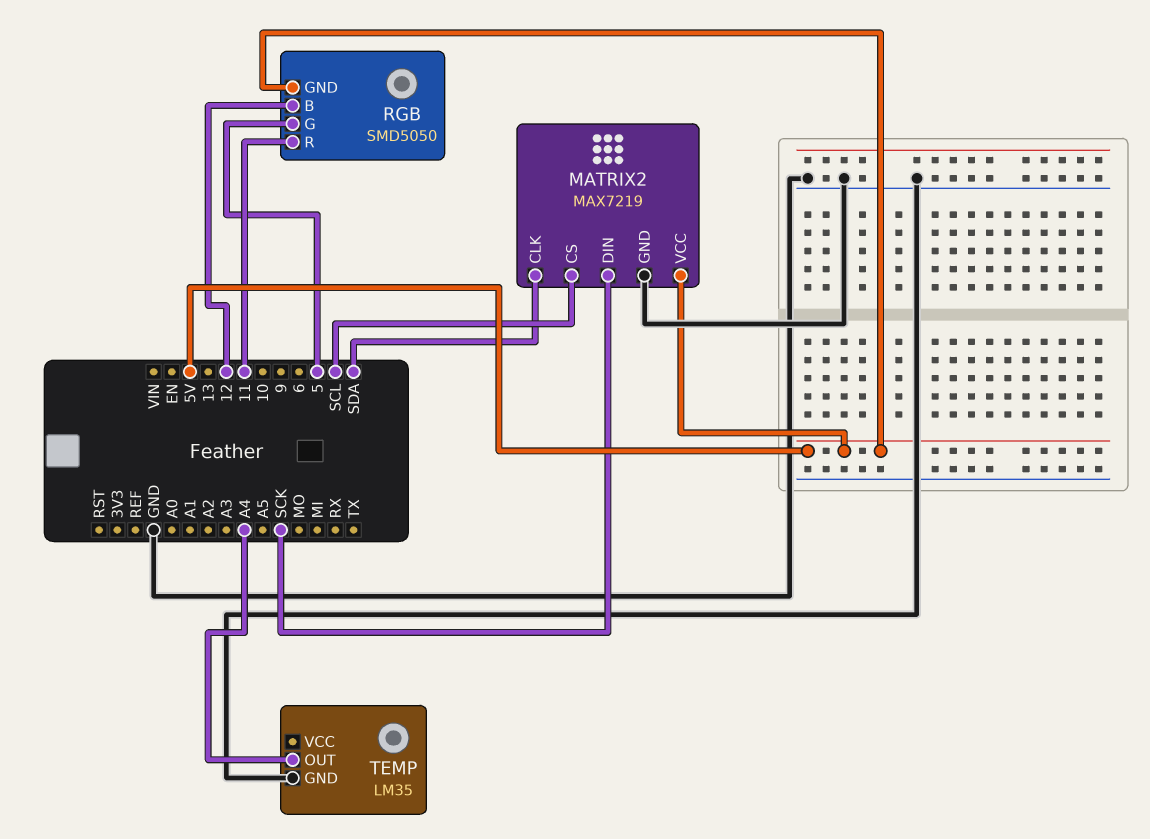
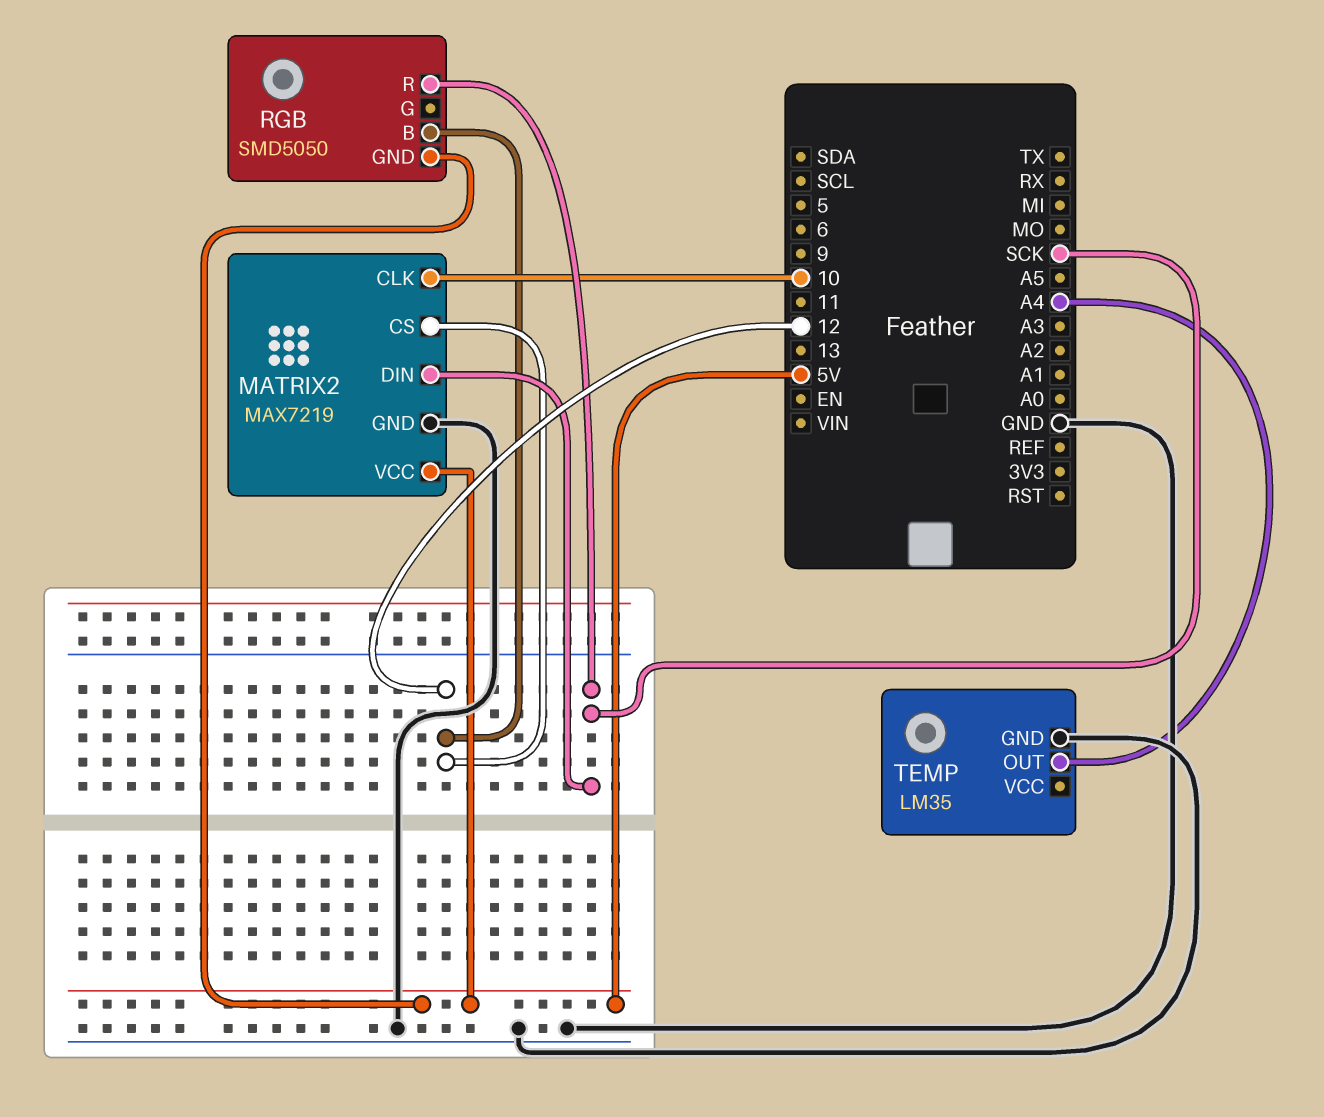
MATRIX2 pin CLK: SDA -> 10
MATRIX2 pin CS: SCL -> 12
RGB pin G: 5 -> none
RGB pin R: 11 -> SCK

